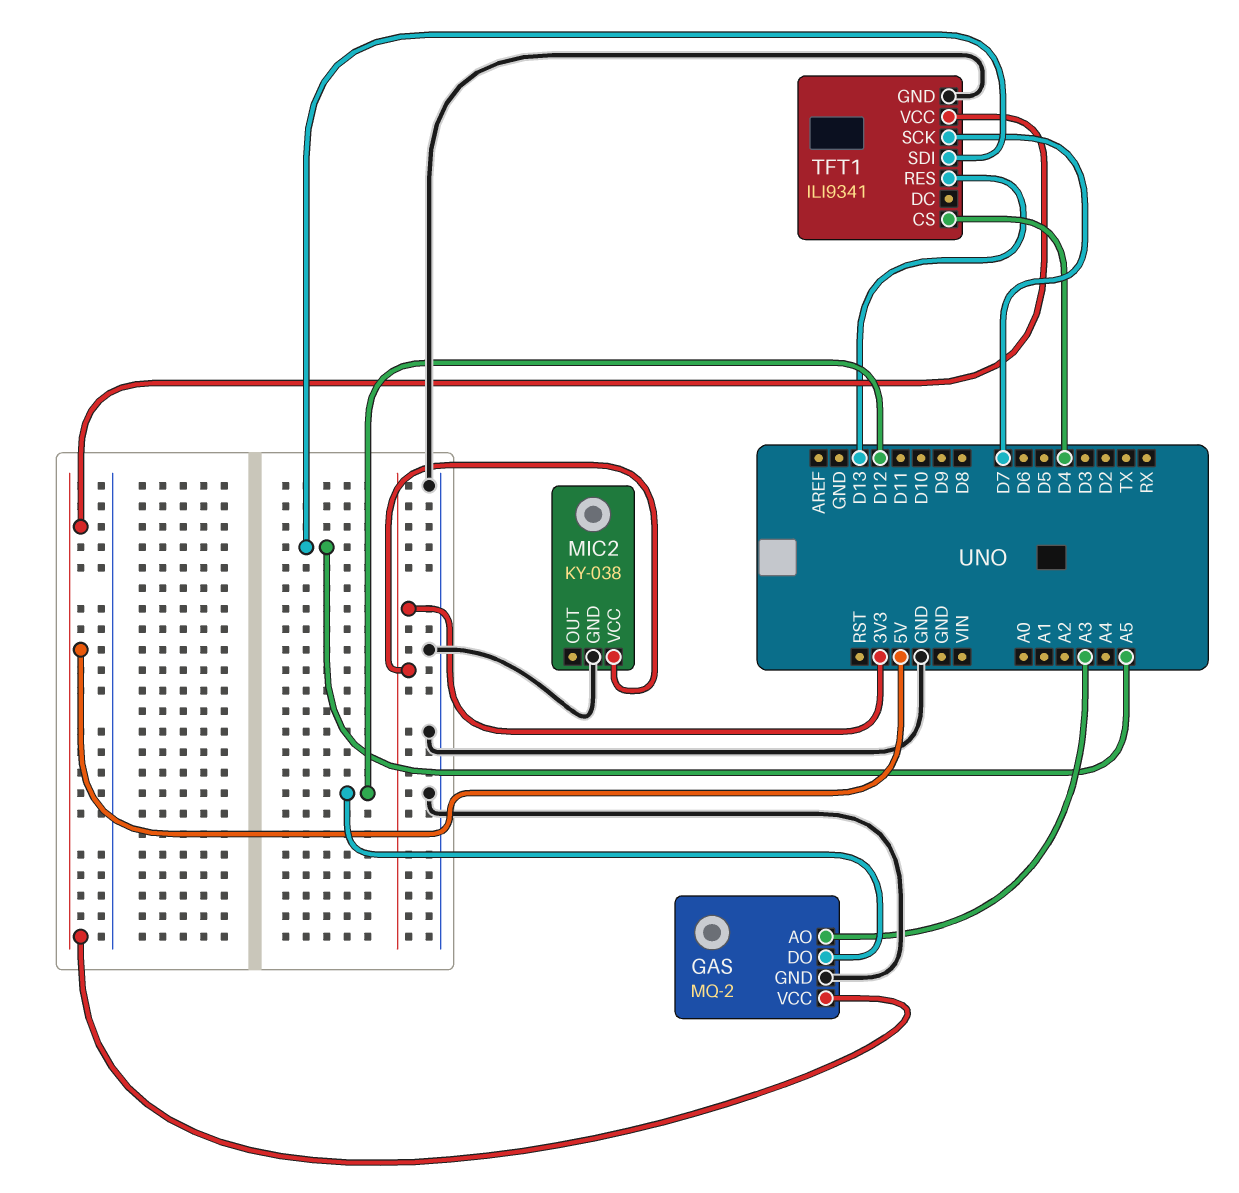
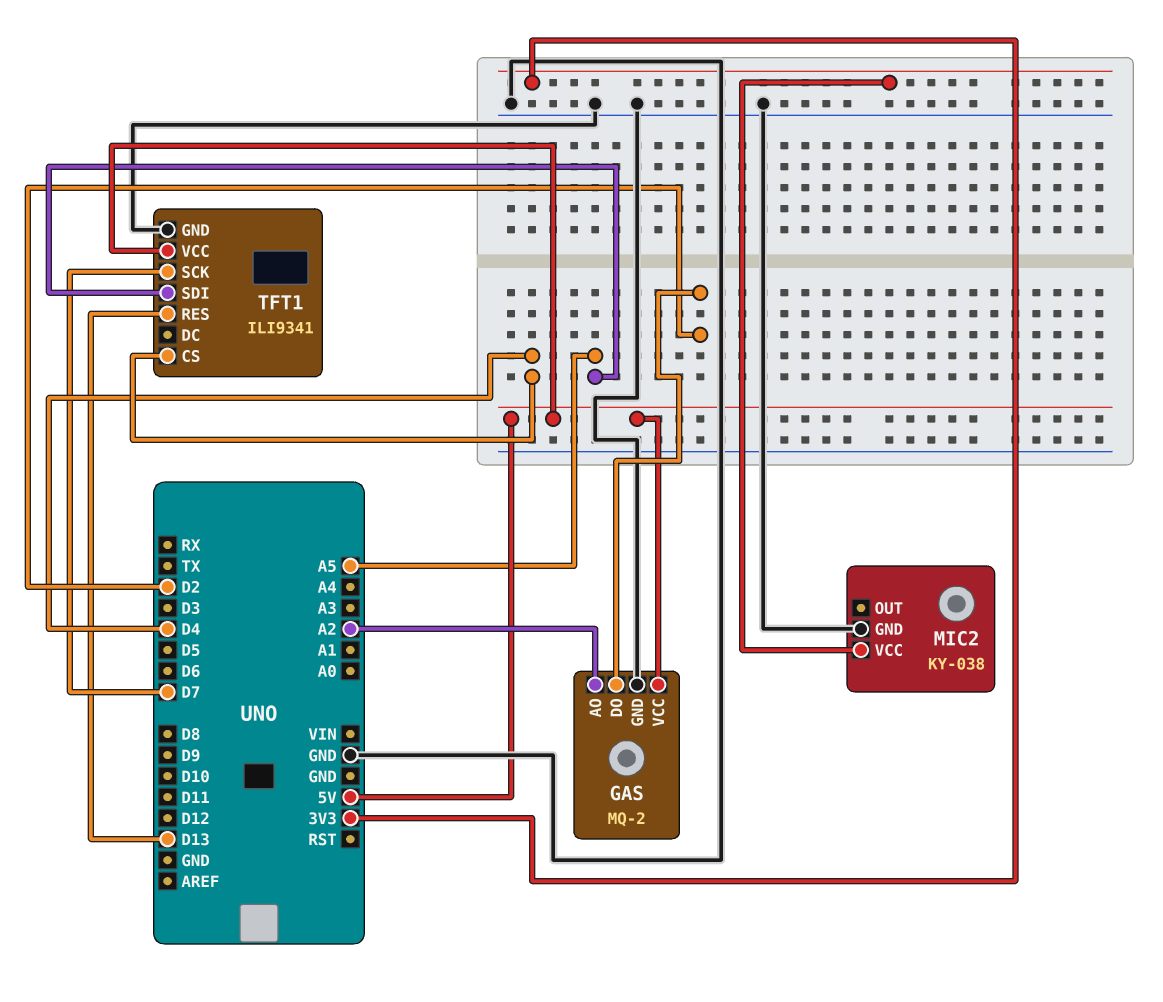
GAS pin AO: A3 -> A2
GAS pin DO: D12 -> D2

